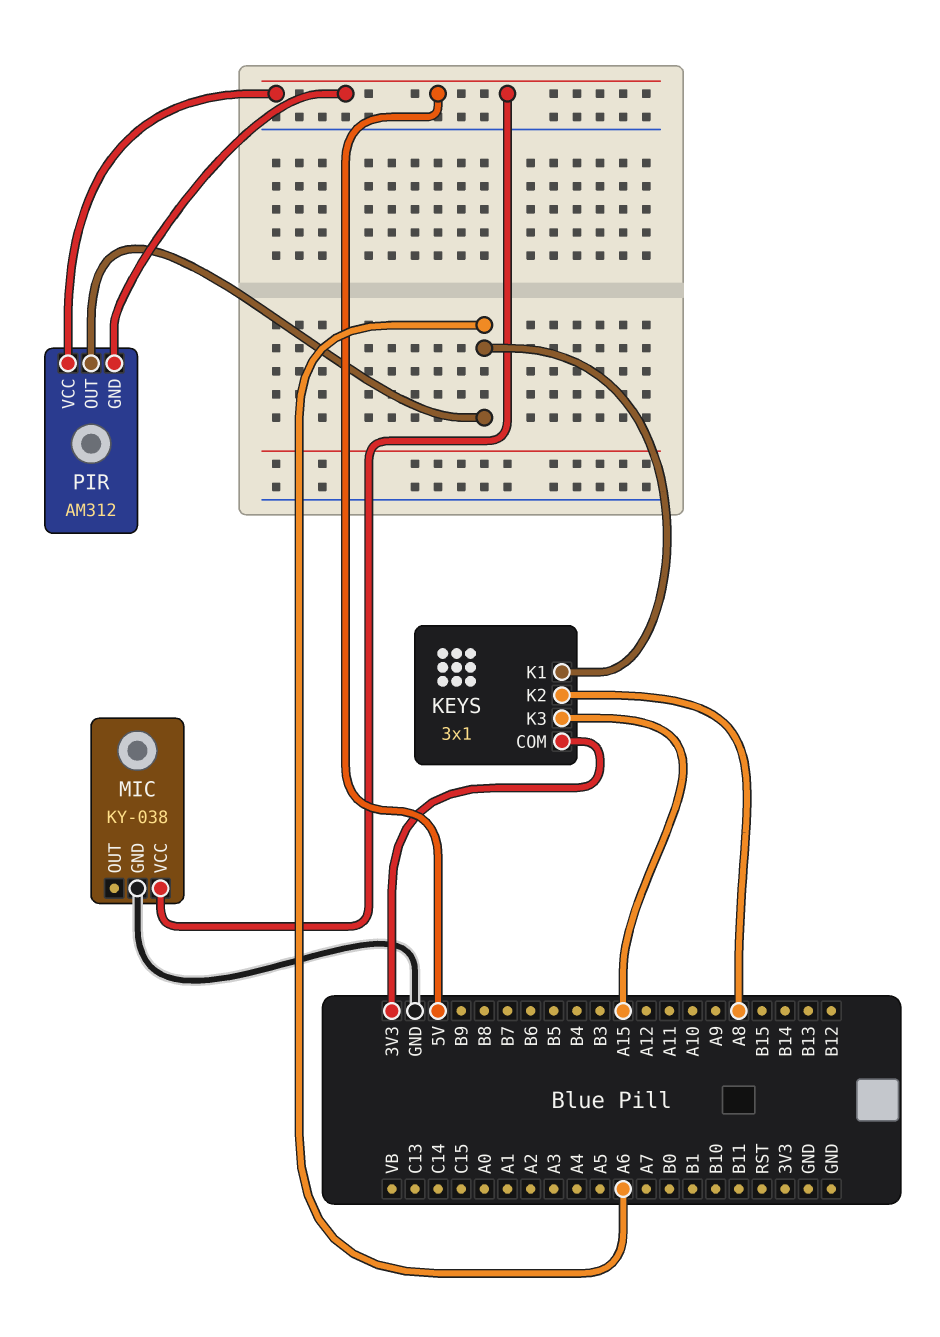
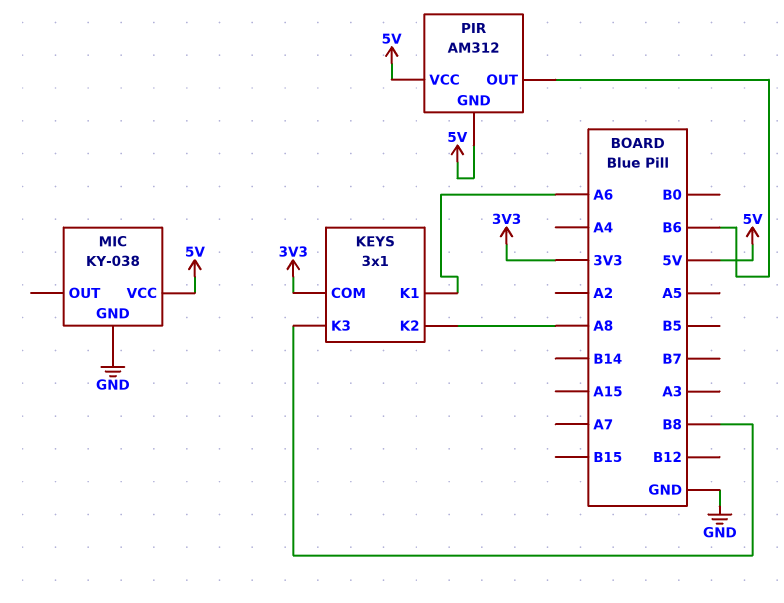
KEYS pin K3: A15 -> B8
PIR pin OUT: A6 -> B6

